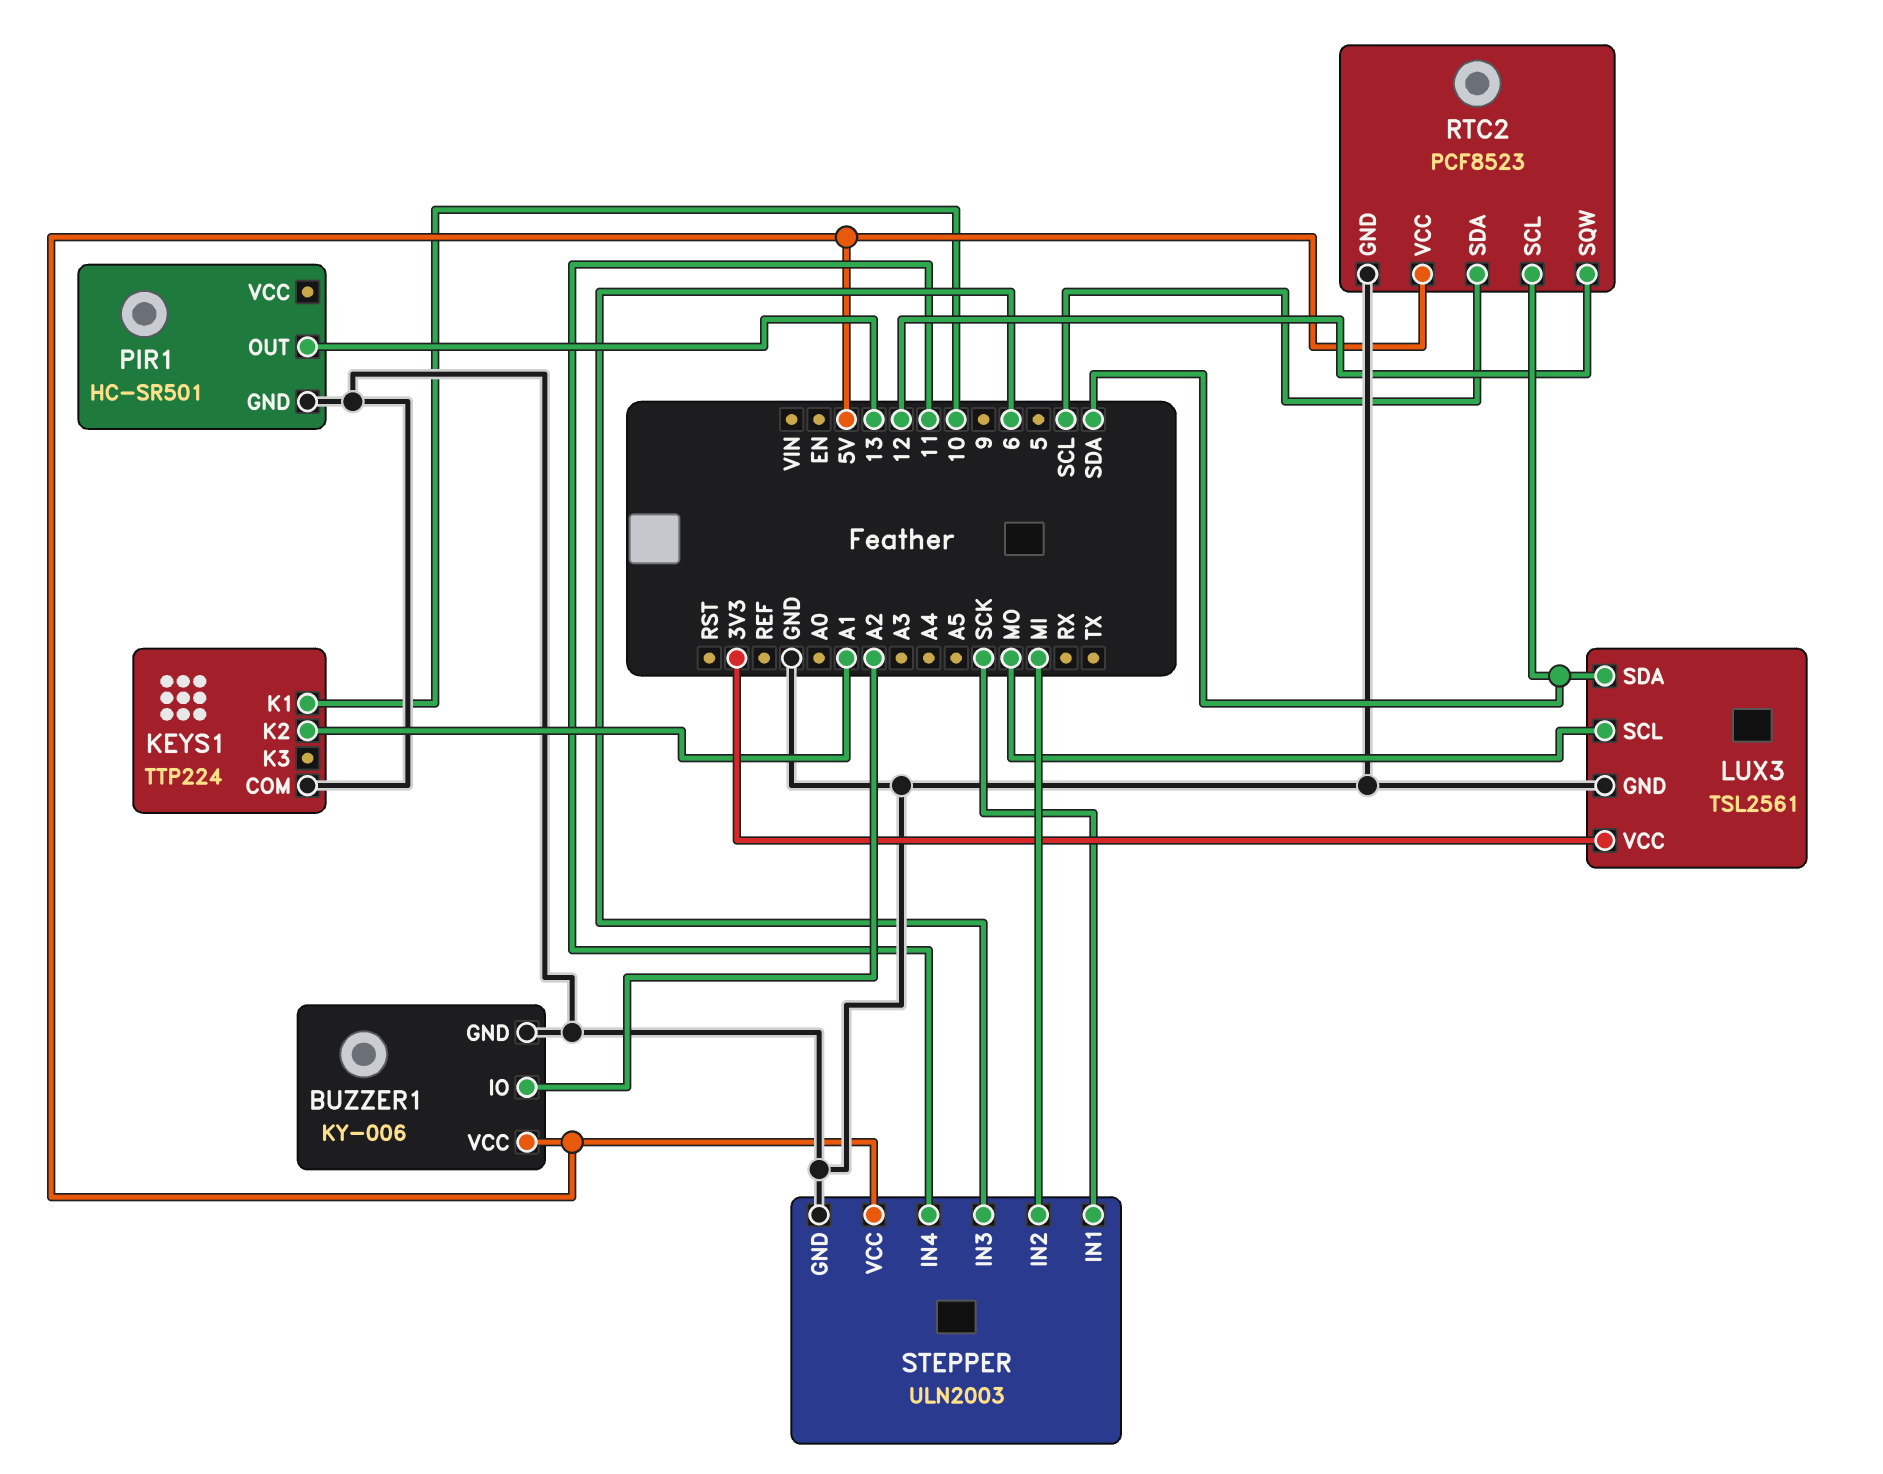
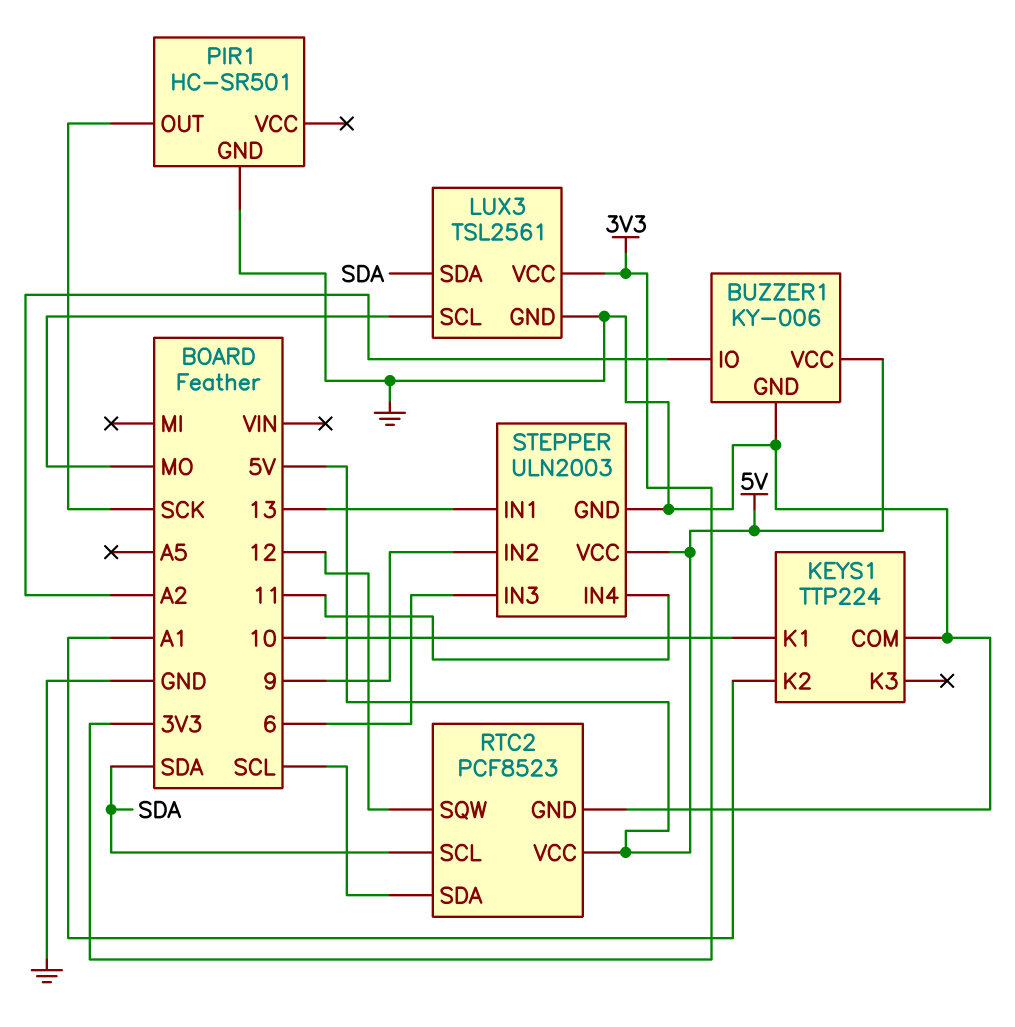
PIR1 pin OUT: 13 -> SCK
STEPPER pin IN1: SCK -> 13
STEPPER pin IN2: MI -> 9

